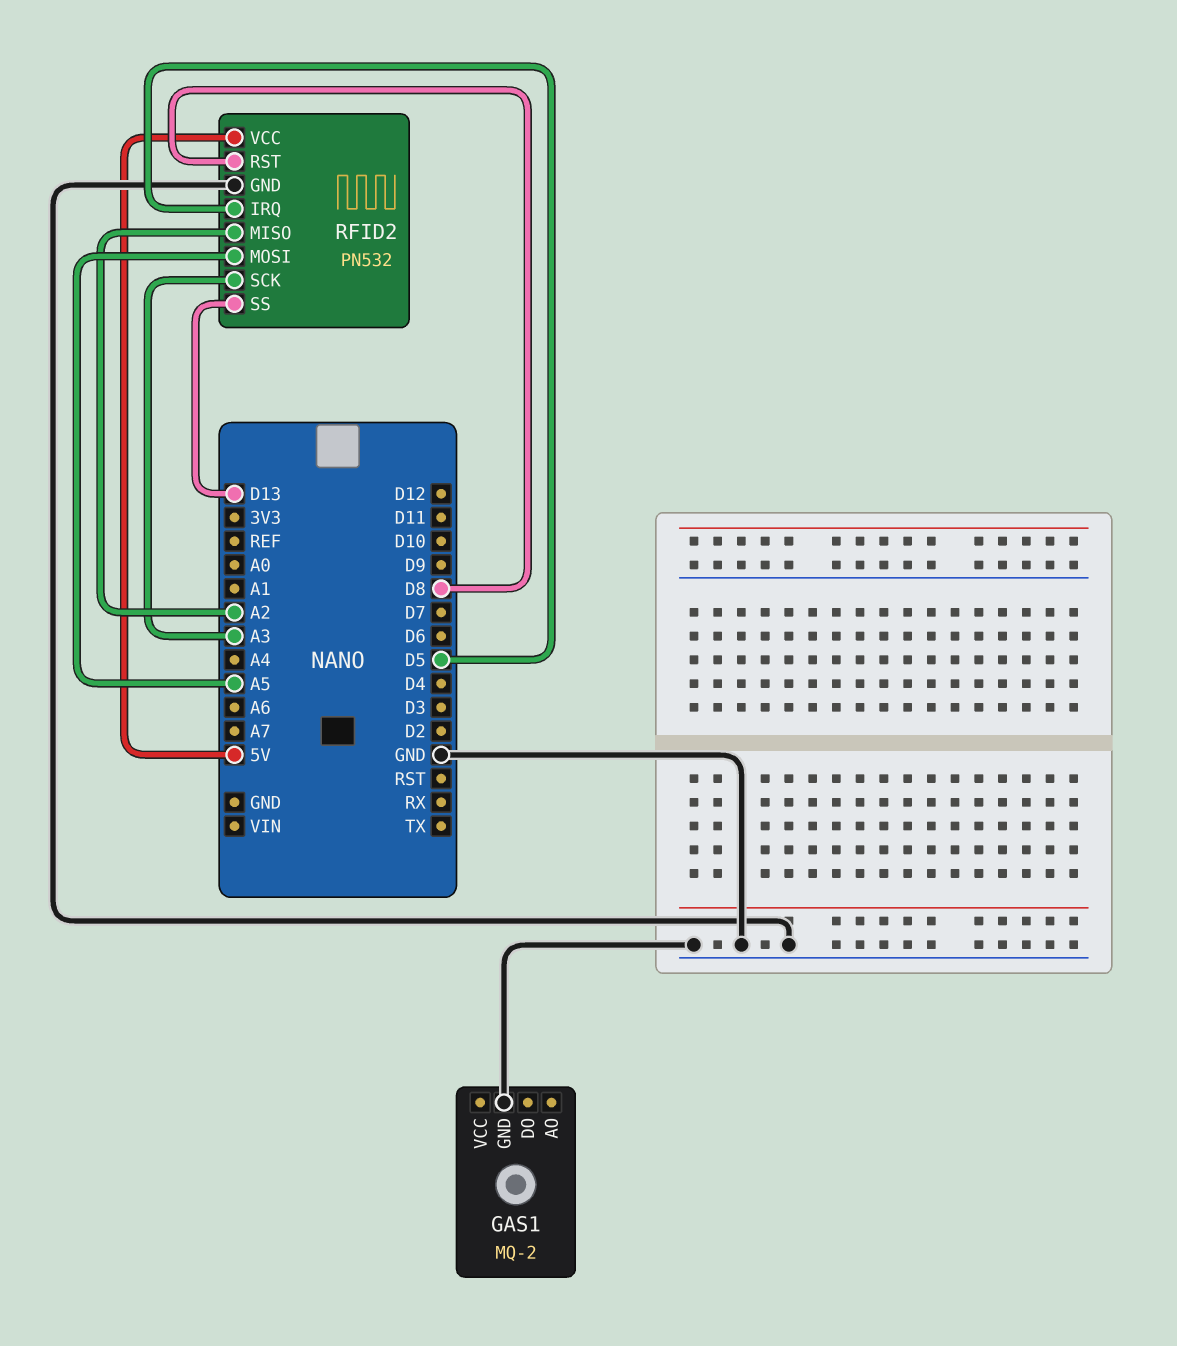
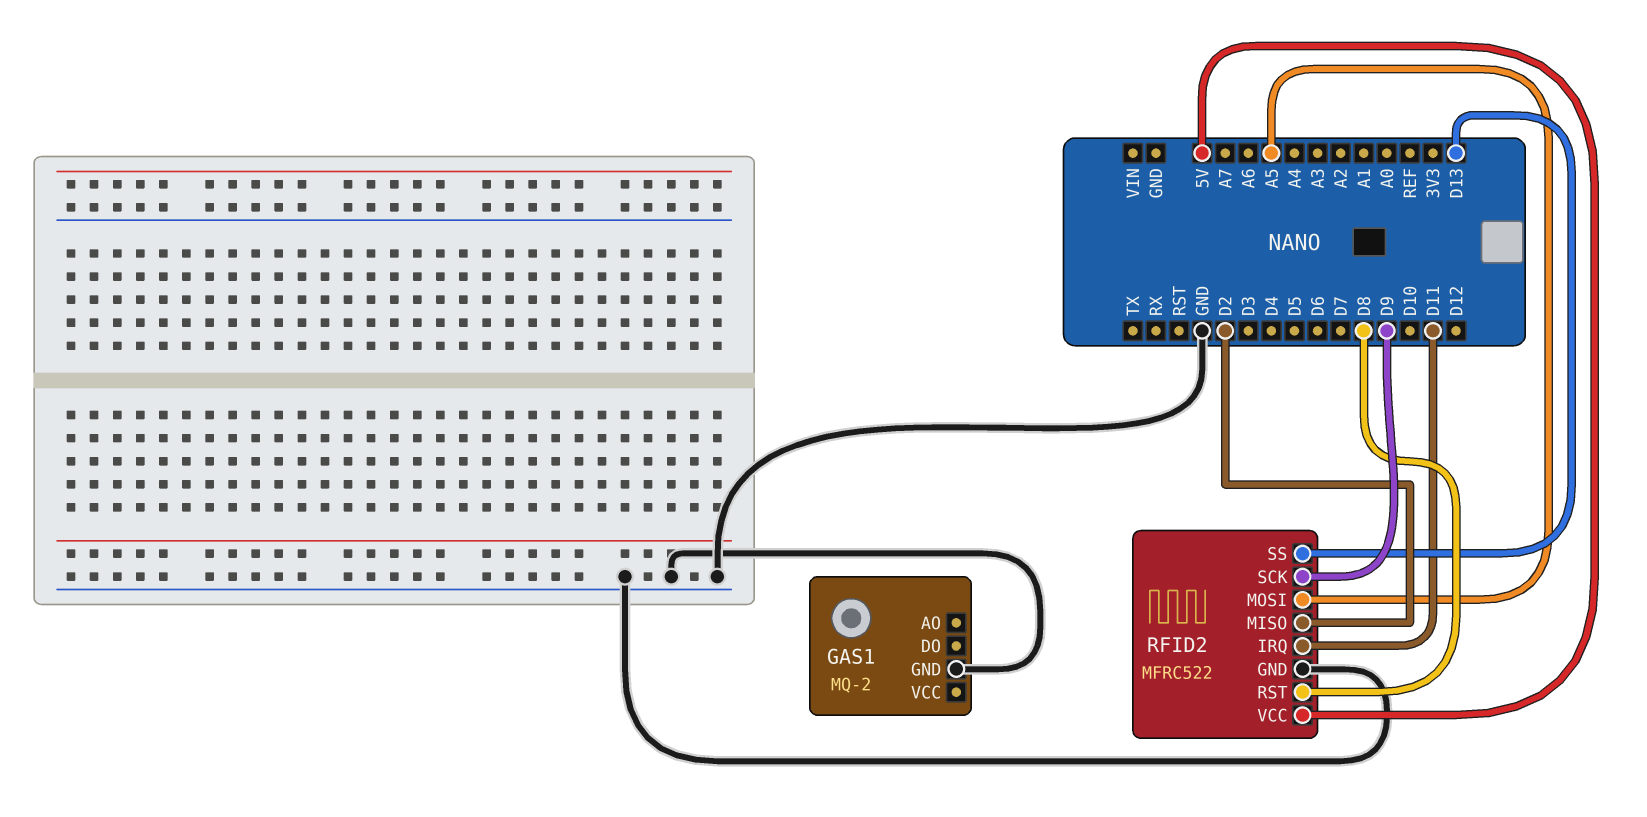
RFID2: PN532 -> MFRC522
RFID2 pin IRQ: D5 -> D11
RFID2 pin MISO: A2 -> D2
RFID2 pin SCK: A3 -> D9

